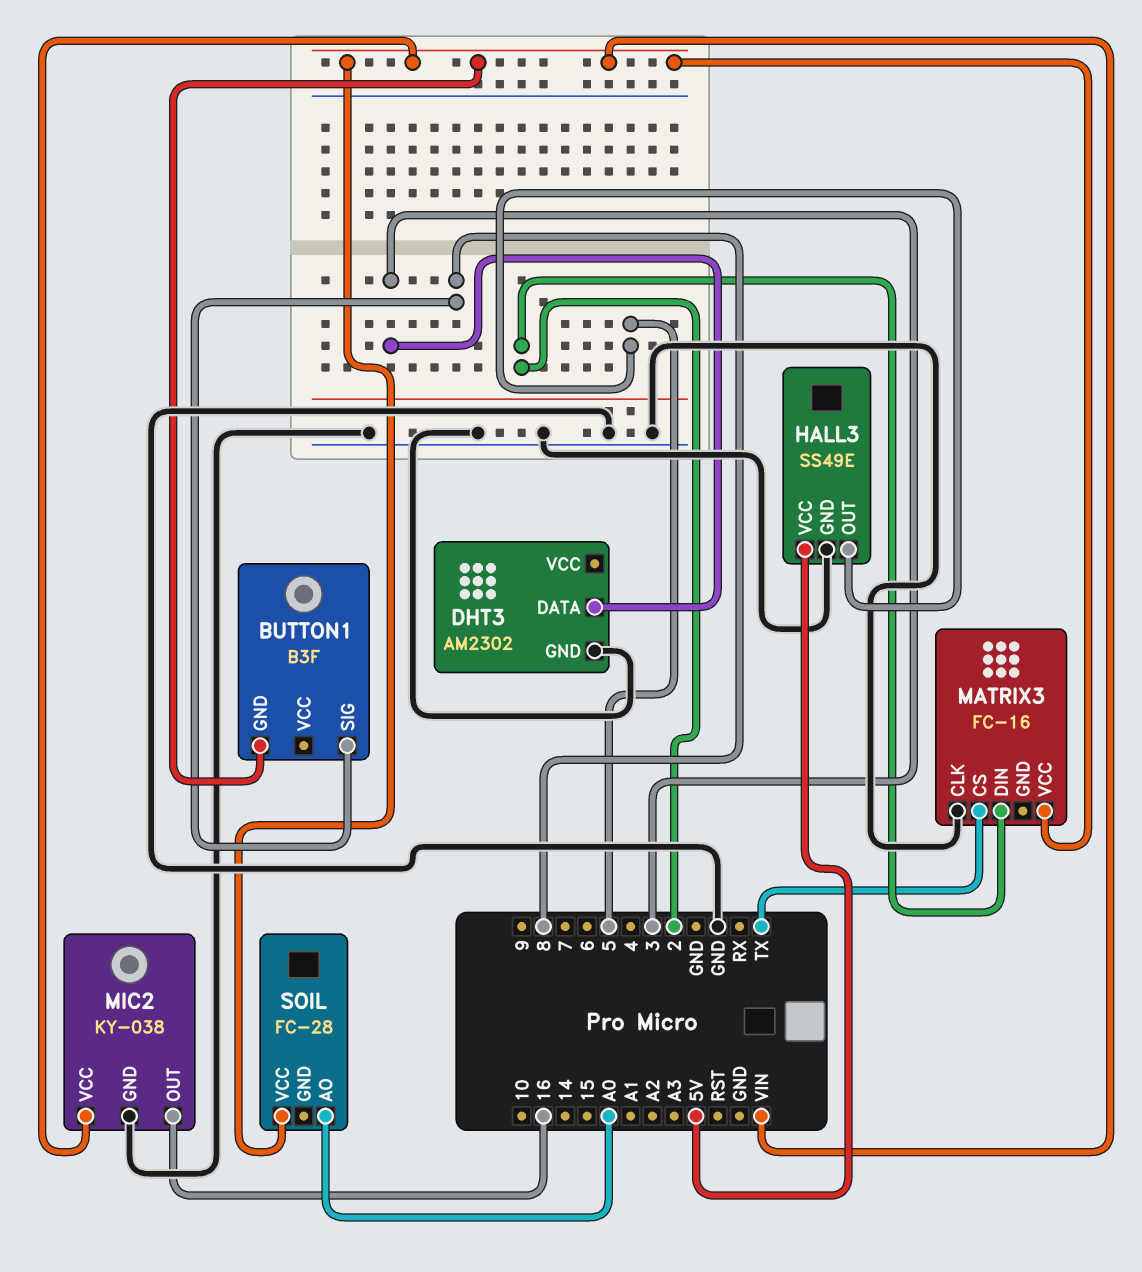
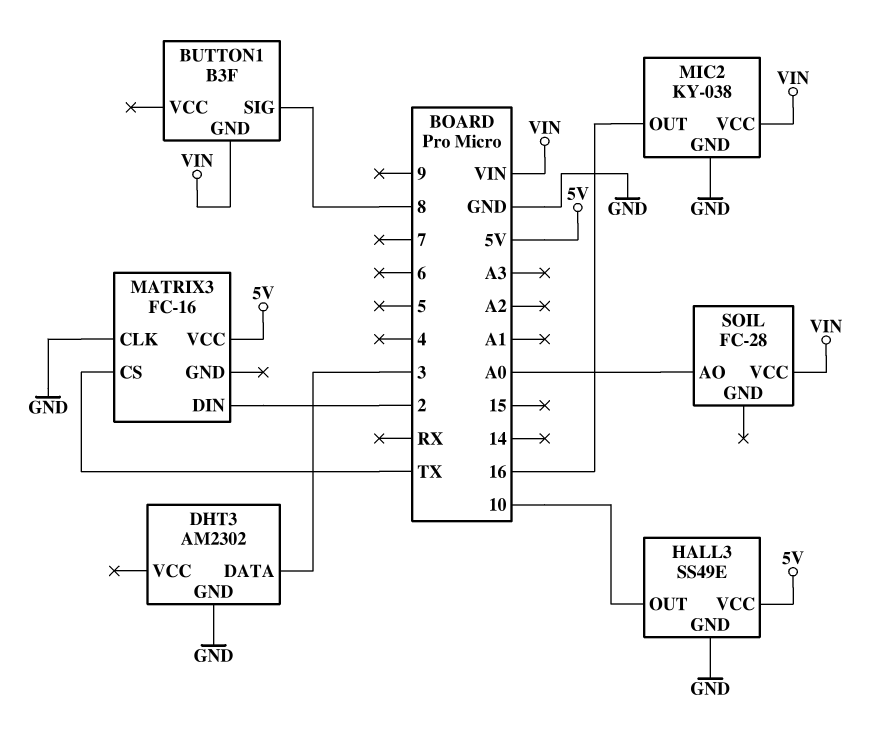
HALL3 pin OUT: 5 -> 10
MATRIX3 pin VCC: VIN -> 5V

